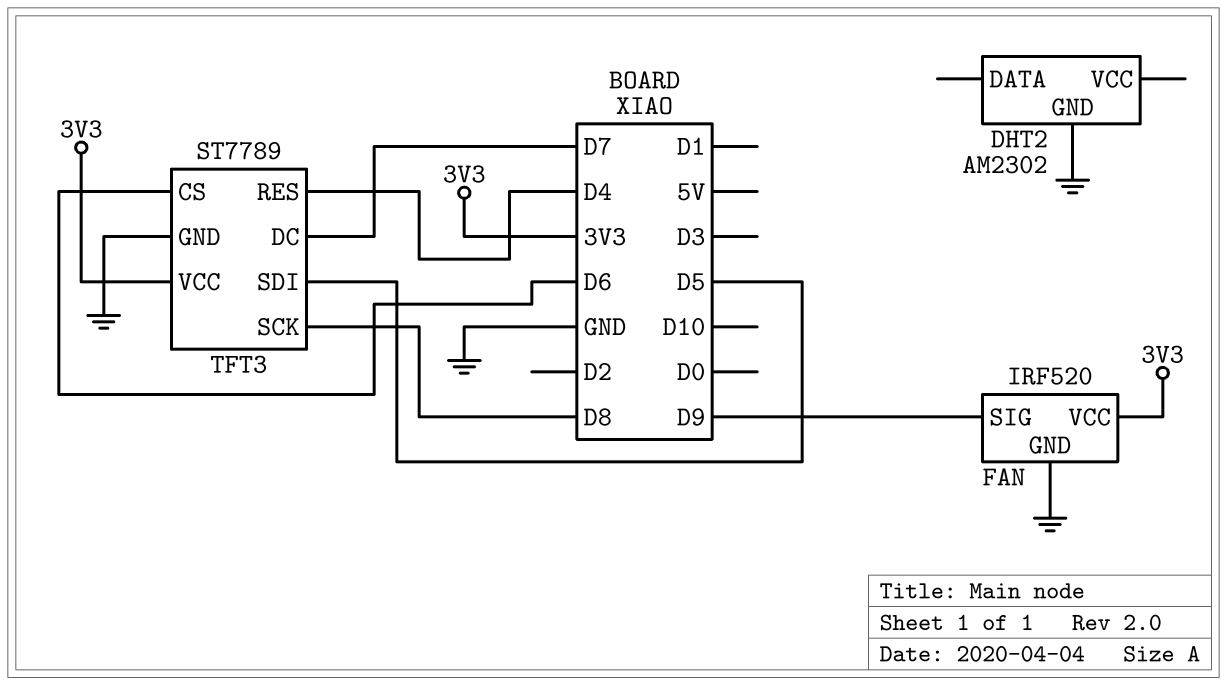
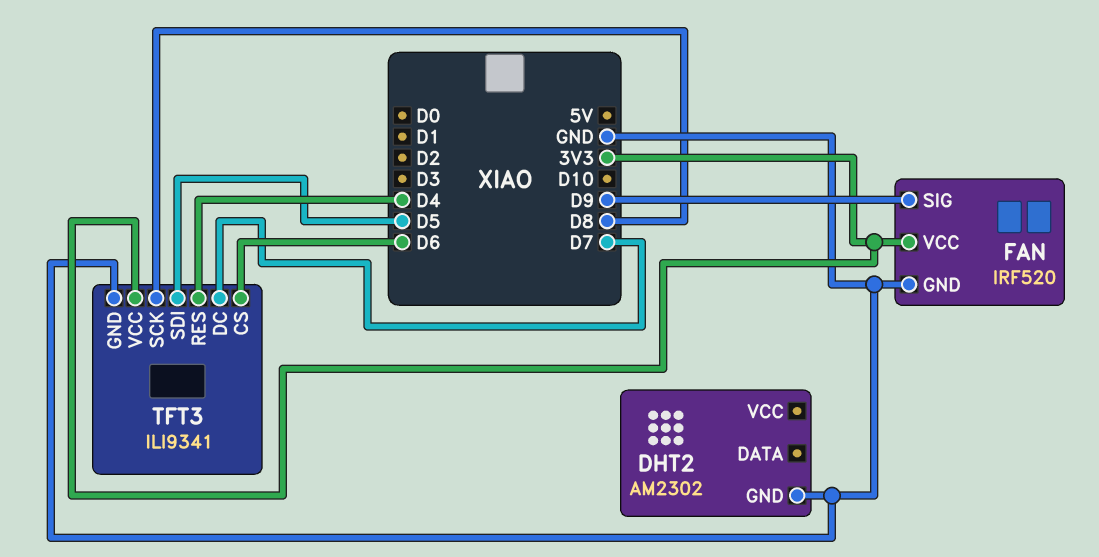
TFT3: ST7789 -> ILI9341

